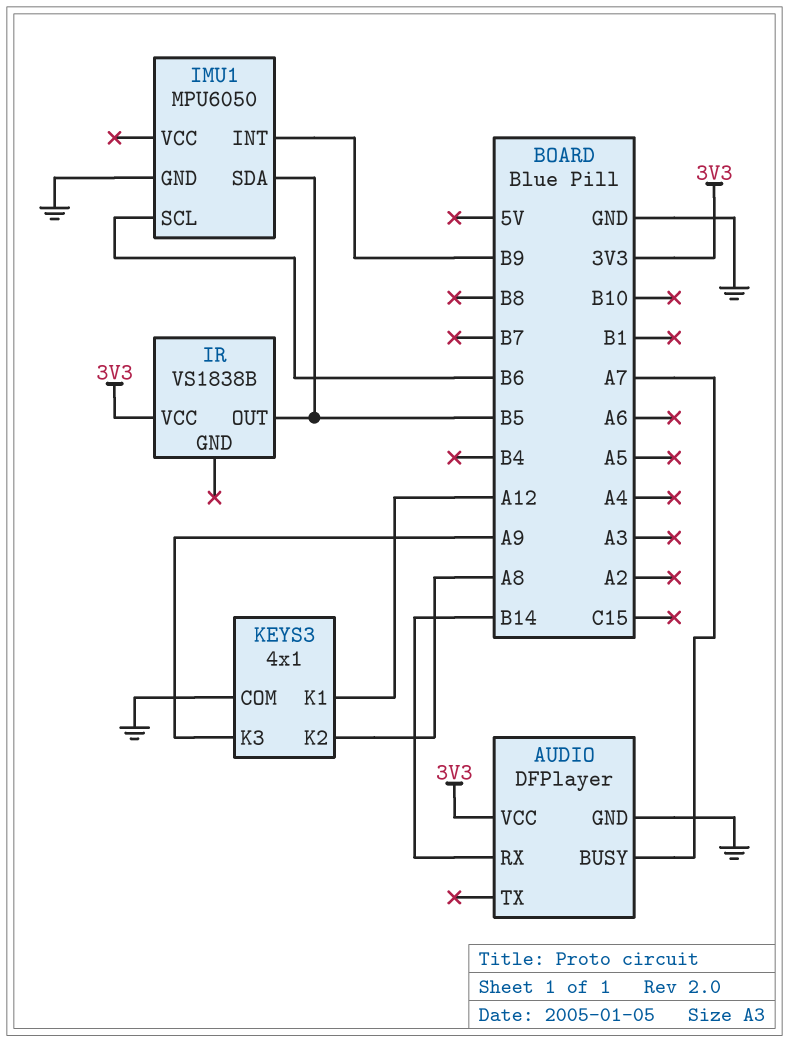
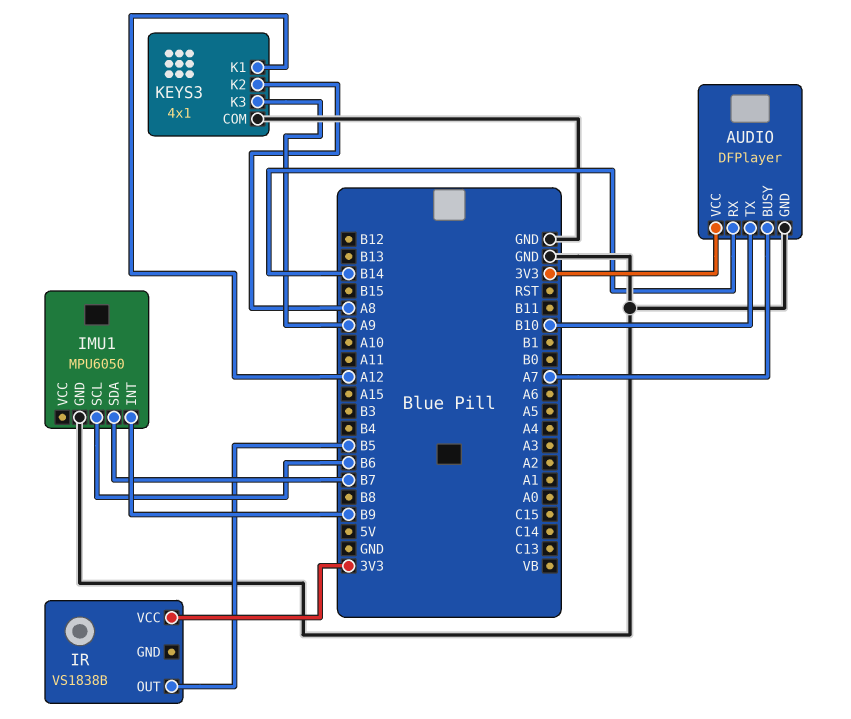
AUDIO pin TX: none -> B10
IMU1 pin SDA: B5 -> B7

